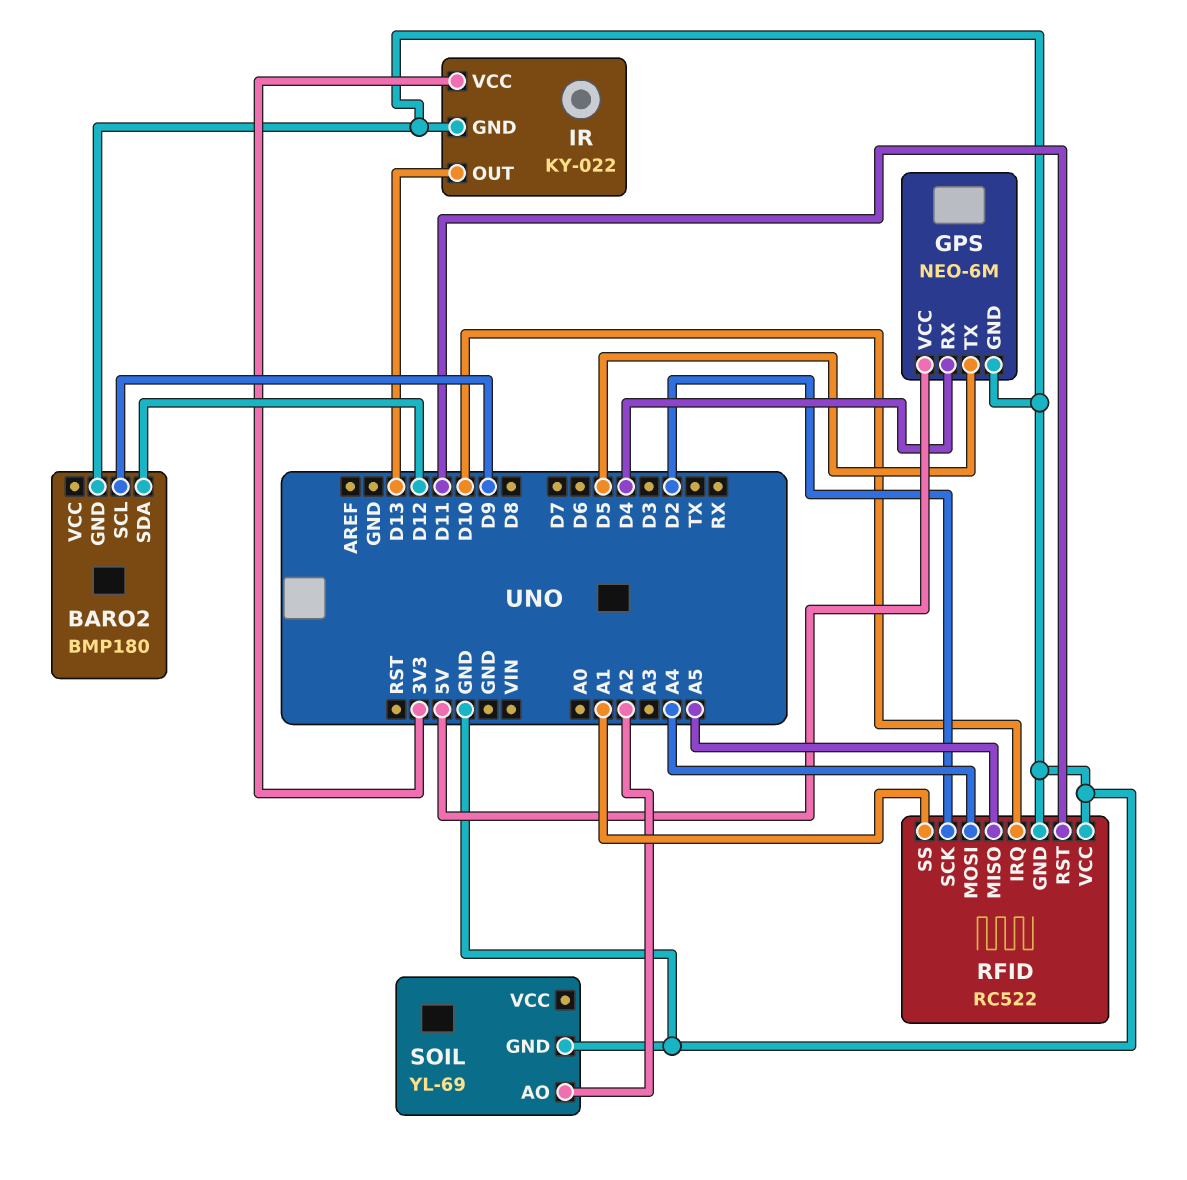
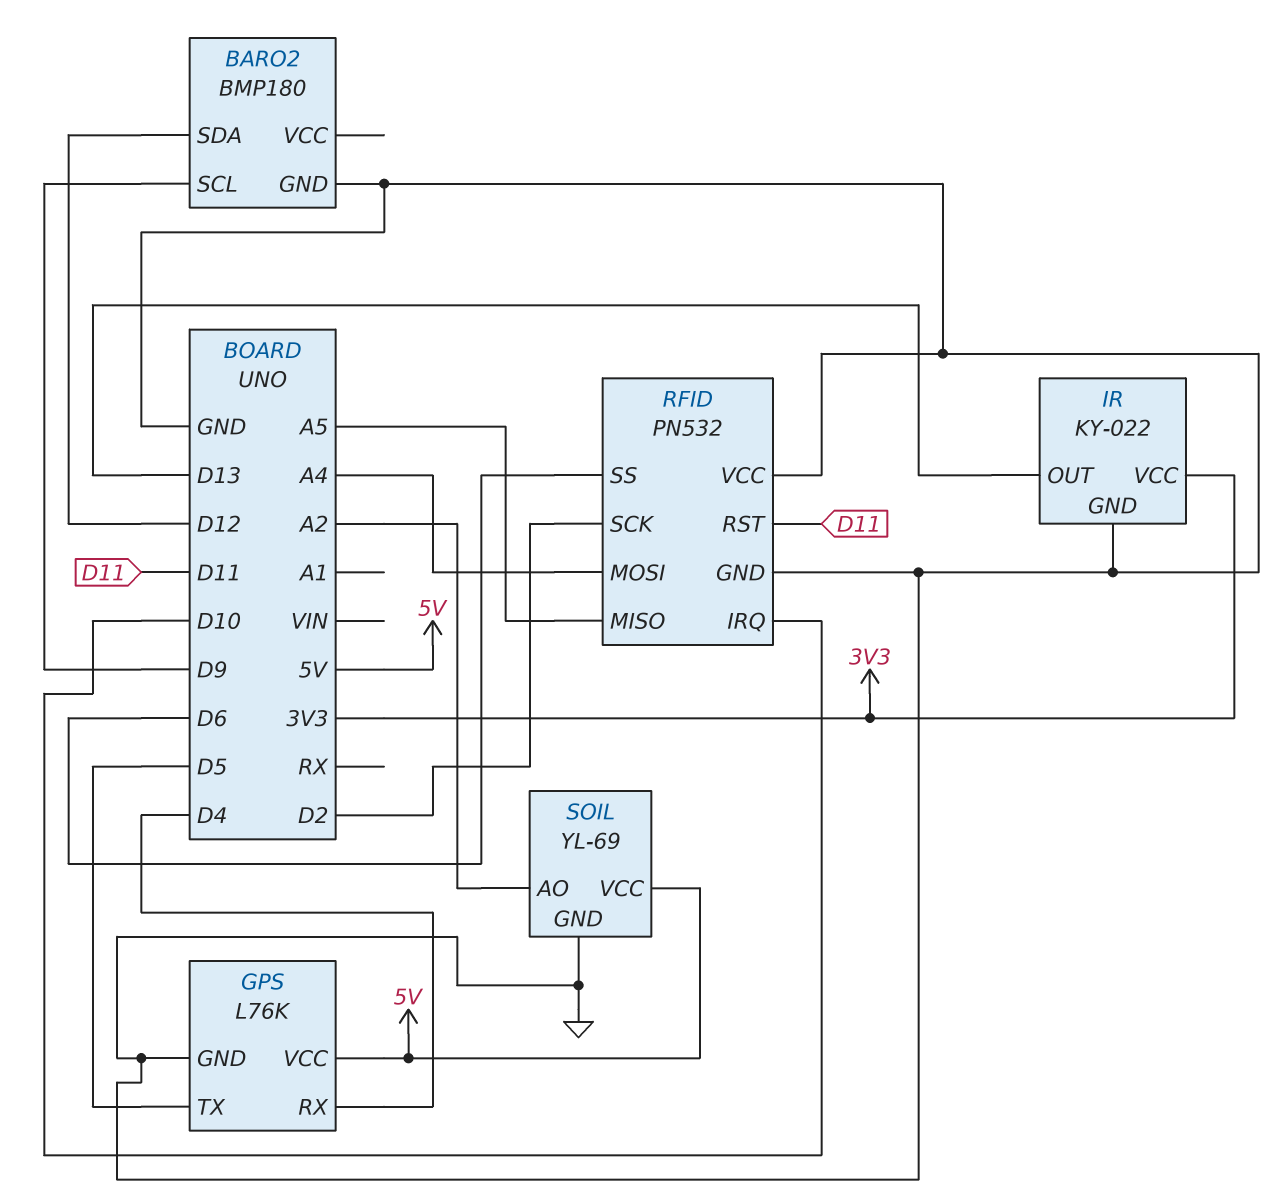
GPS: NEO-6M -> L76K
RFID: RC522 -> PN532
RFID pin SS: A1 -> D6
SOIL pin VCC: none -> 5V

